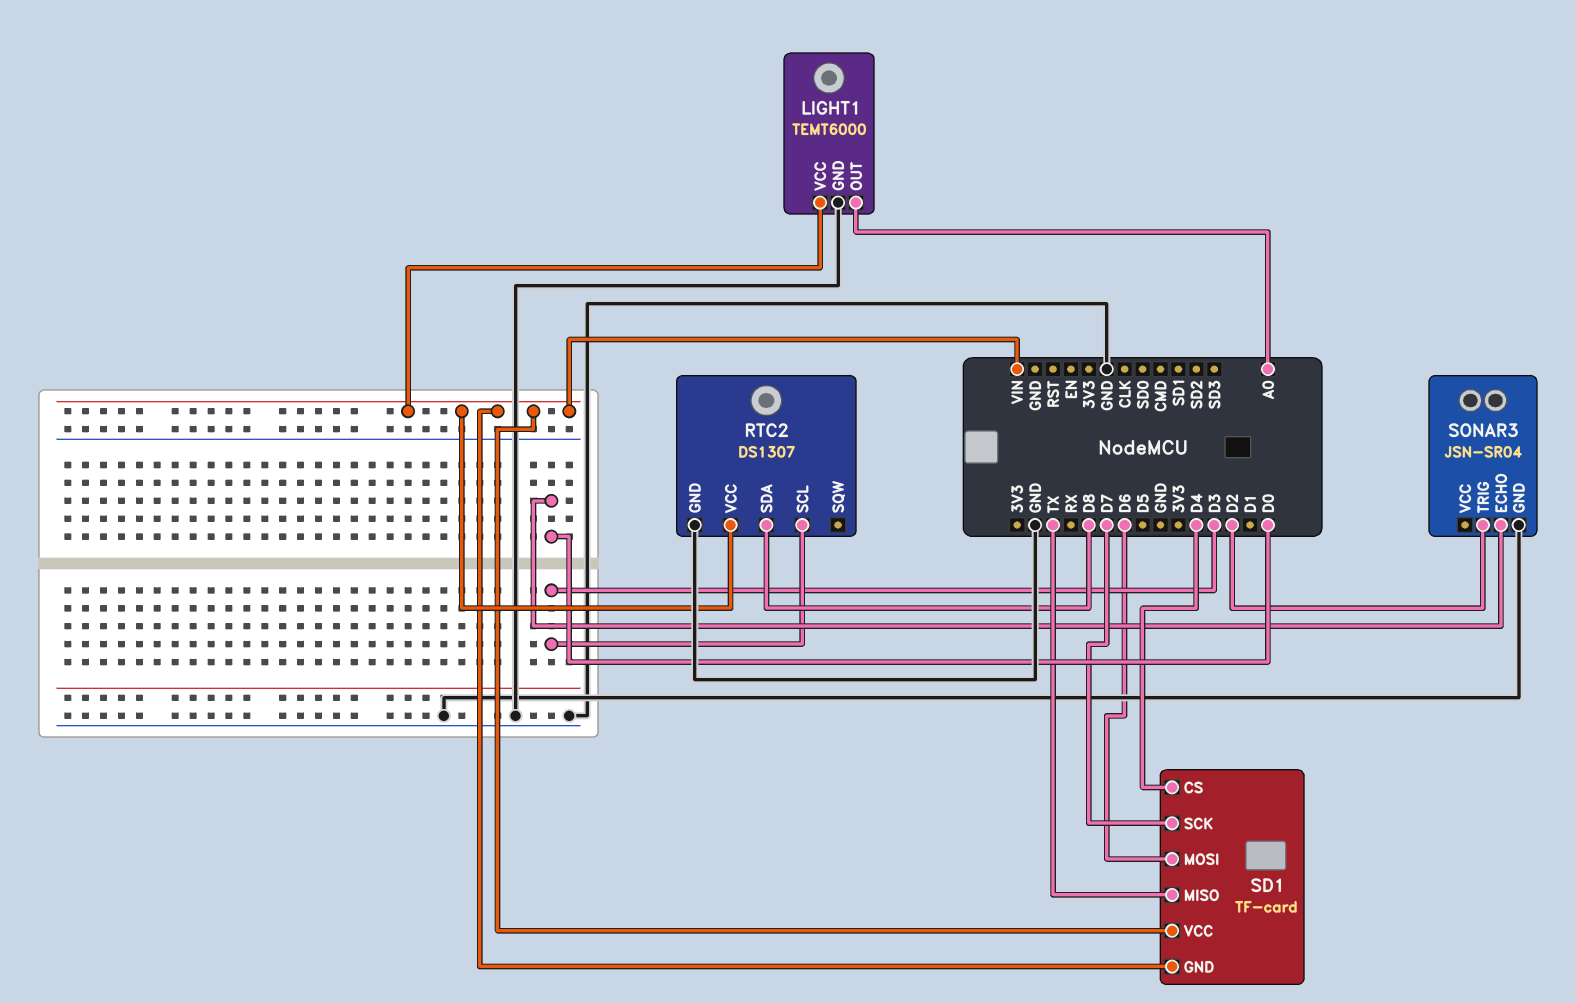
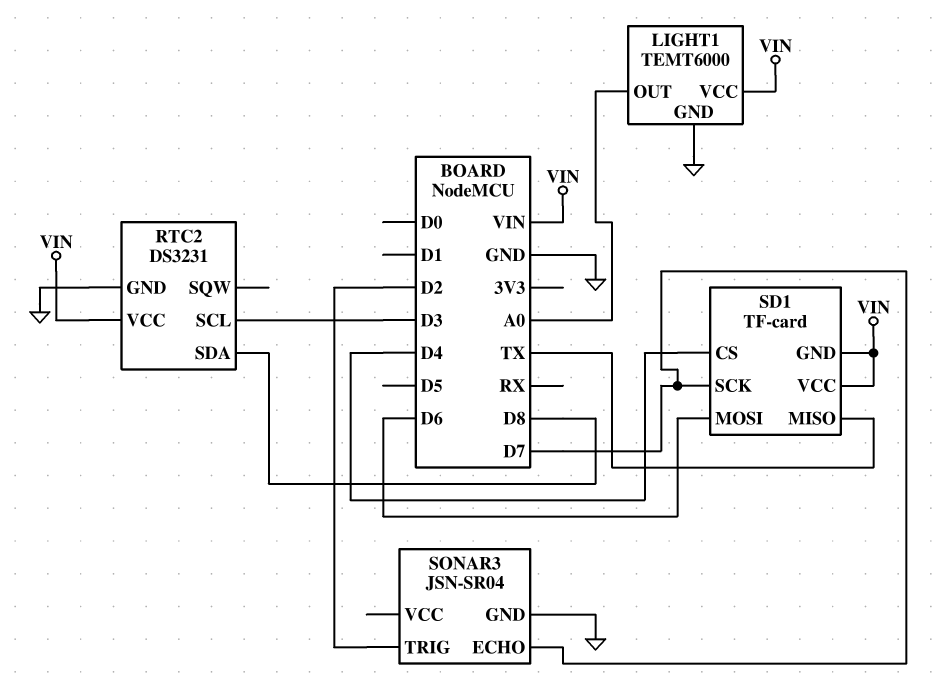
RTC2: DS1307 -> DS3231
SONAR3 pin ECHO: D0 -> D7

